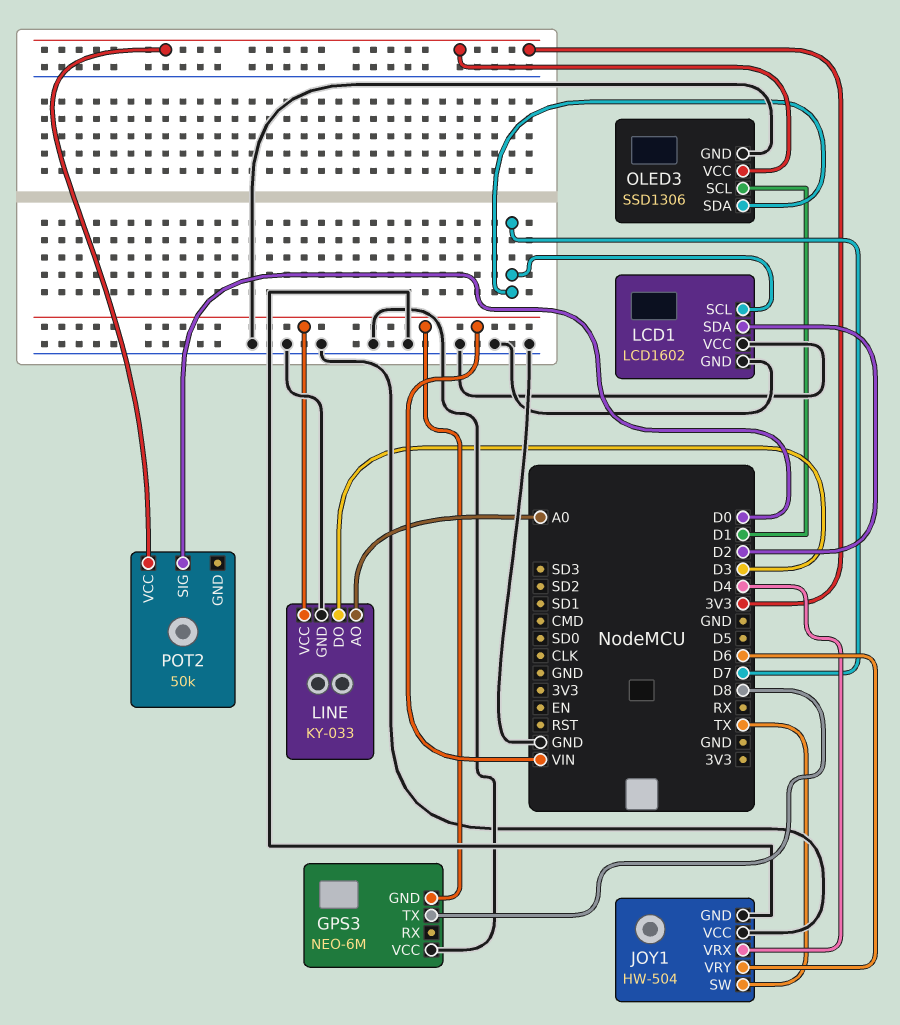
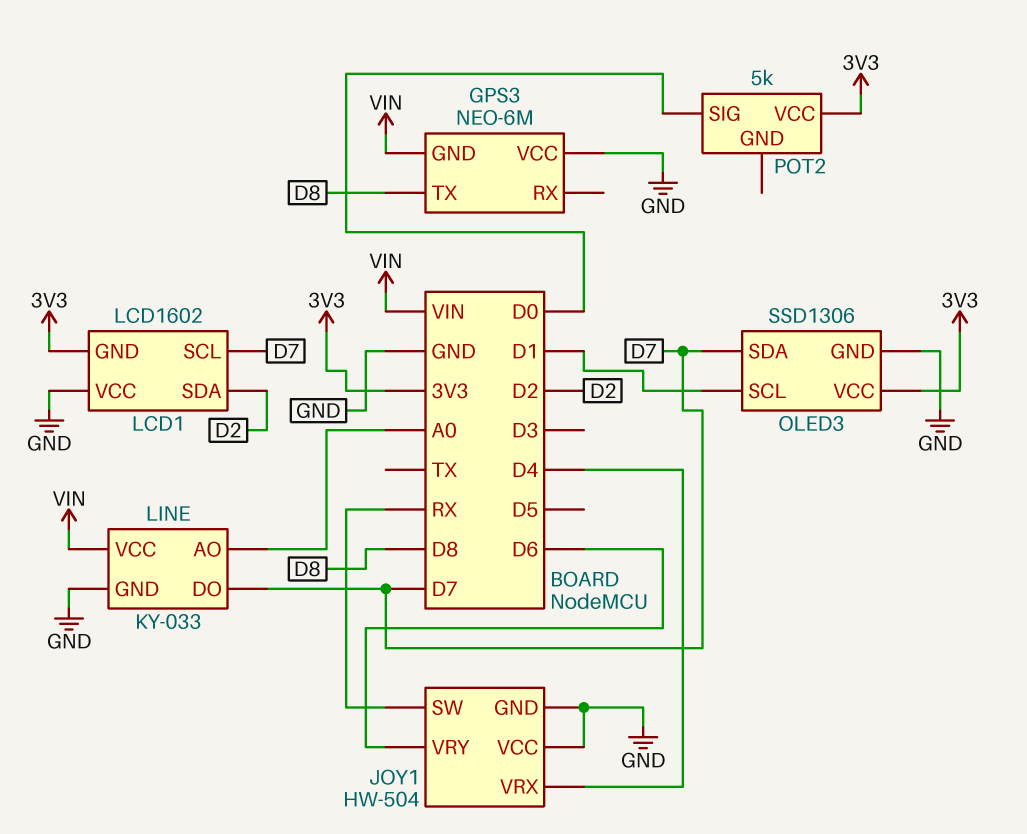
JOY1 pin SW: TX -> RX
LCD1 pin GND: GND -> 3V3
LINE pin DO: D3 -> D7
POT2: 50k -> 5k

